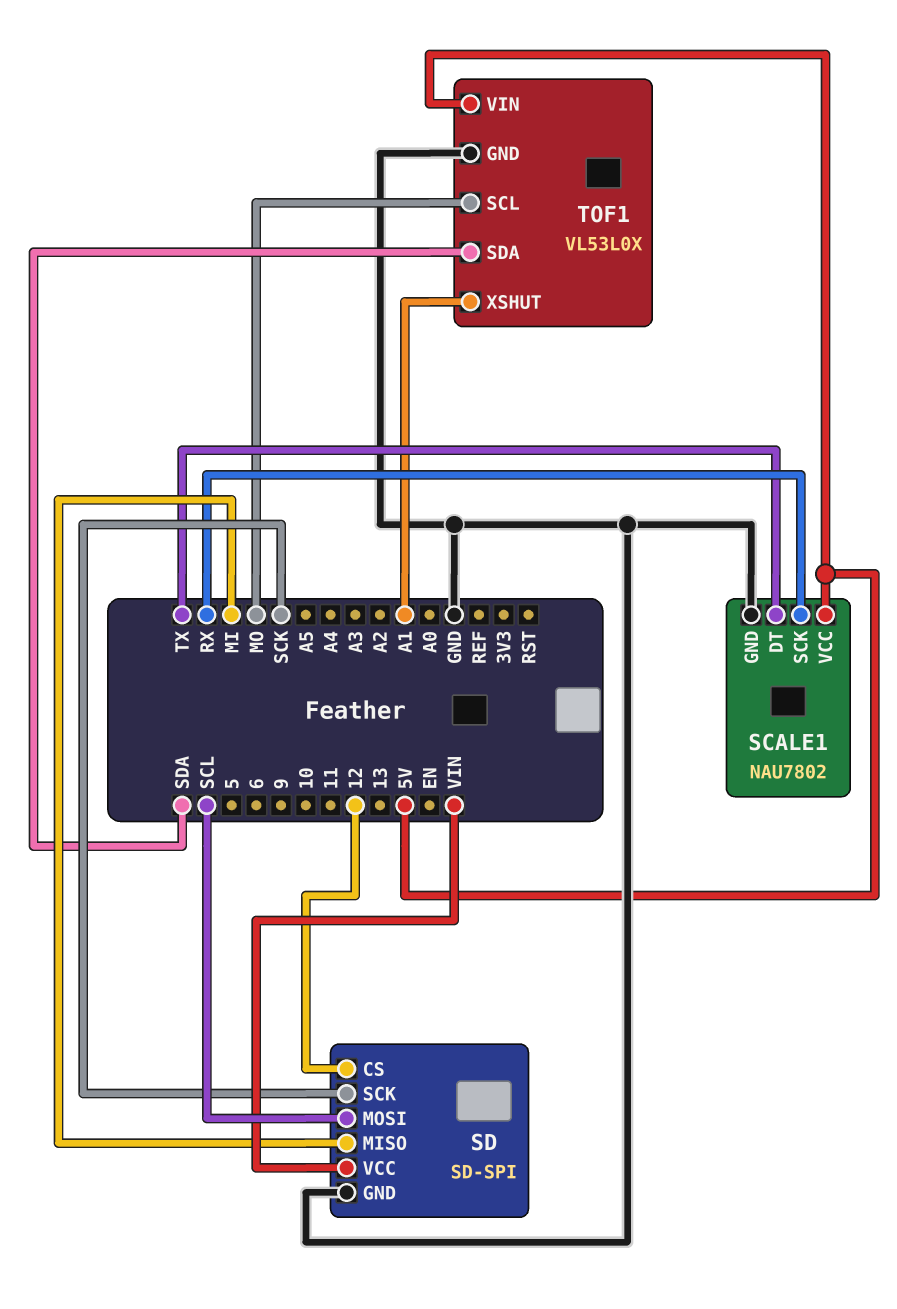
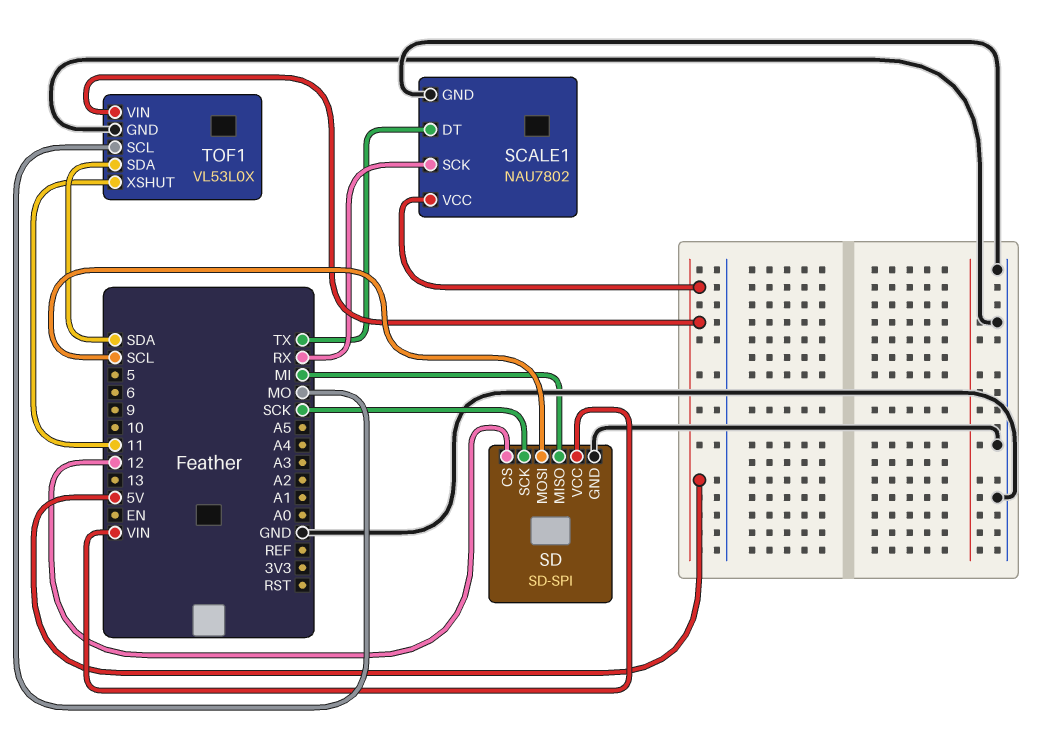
TOF1 pin XSHUT: A1 -> 11

